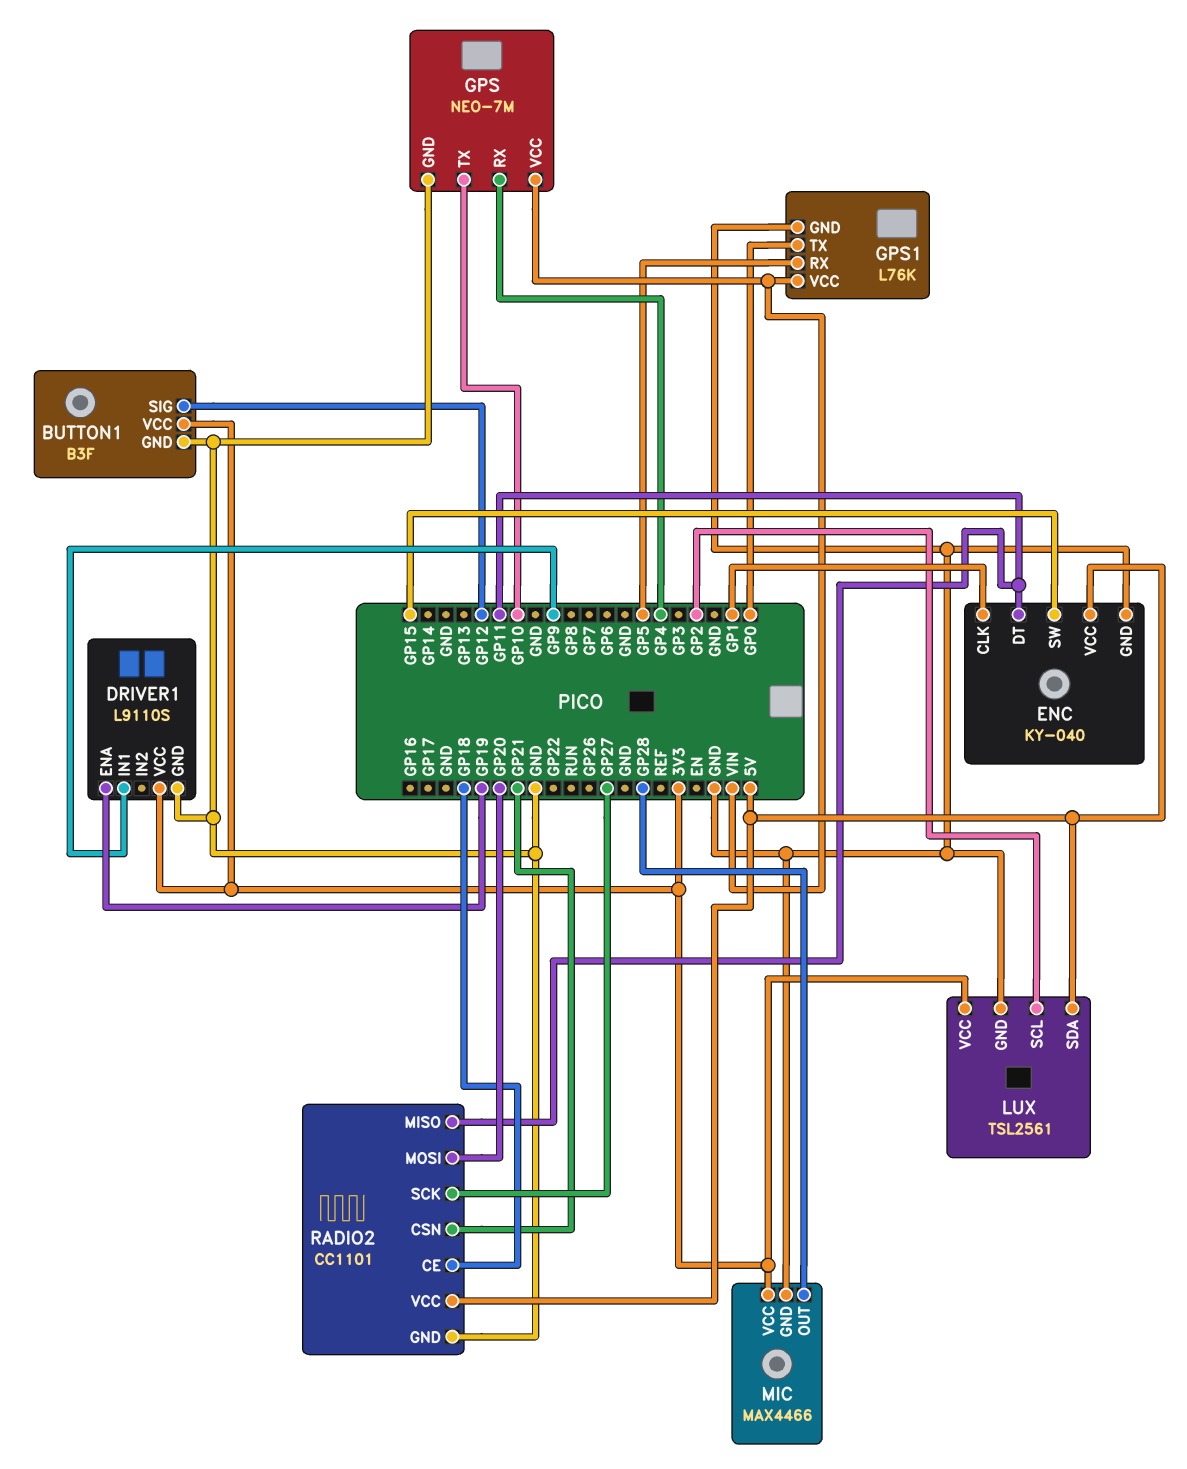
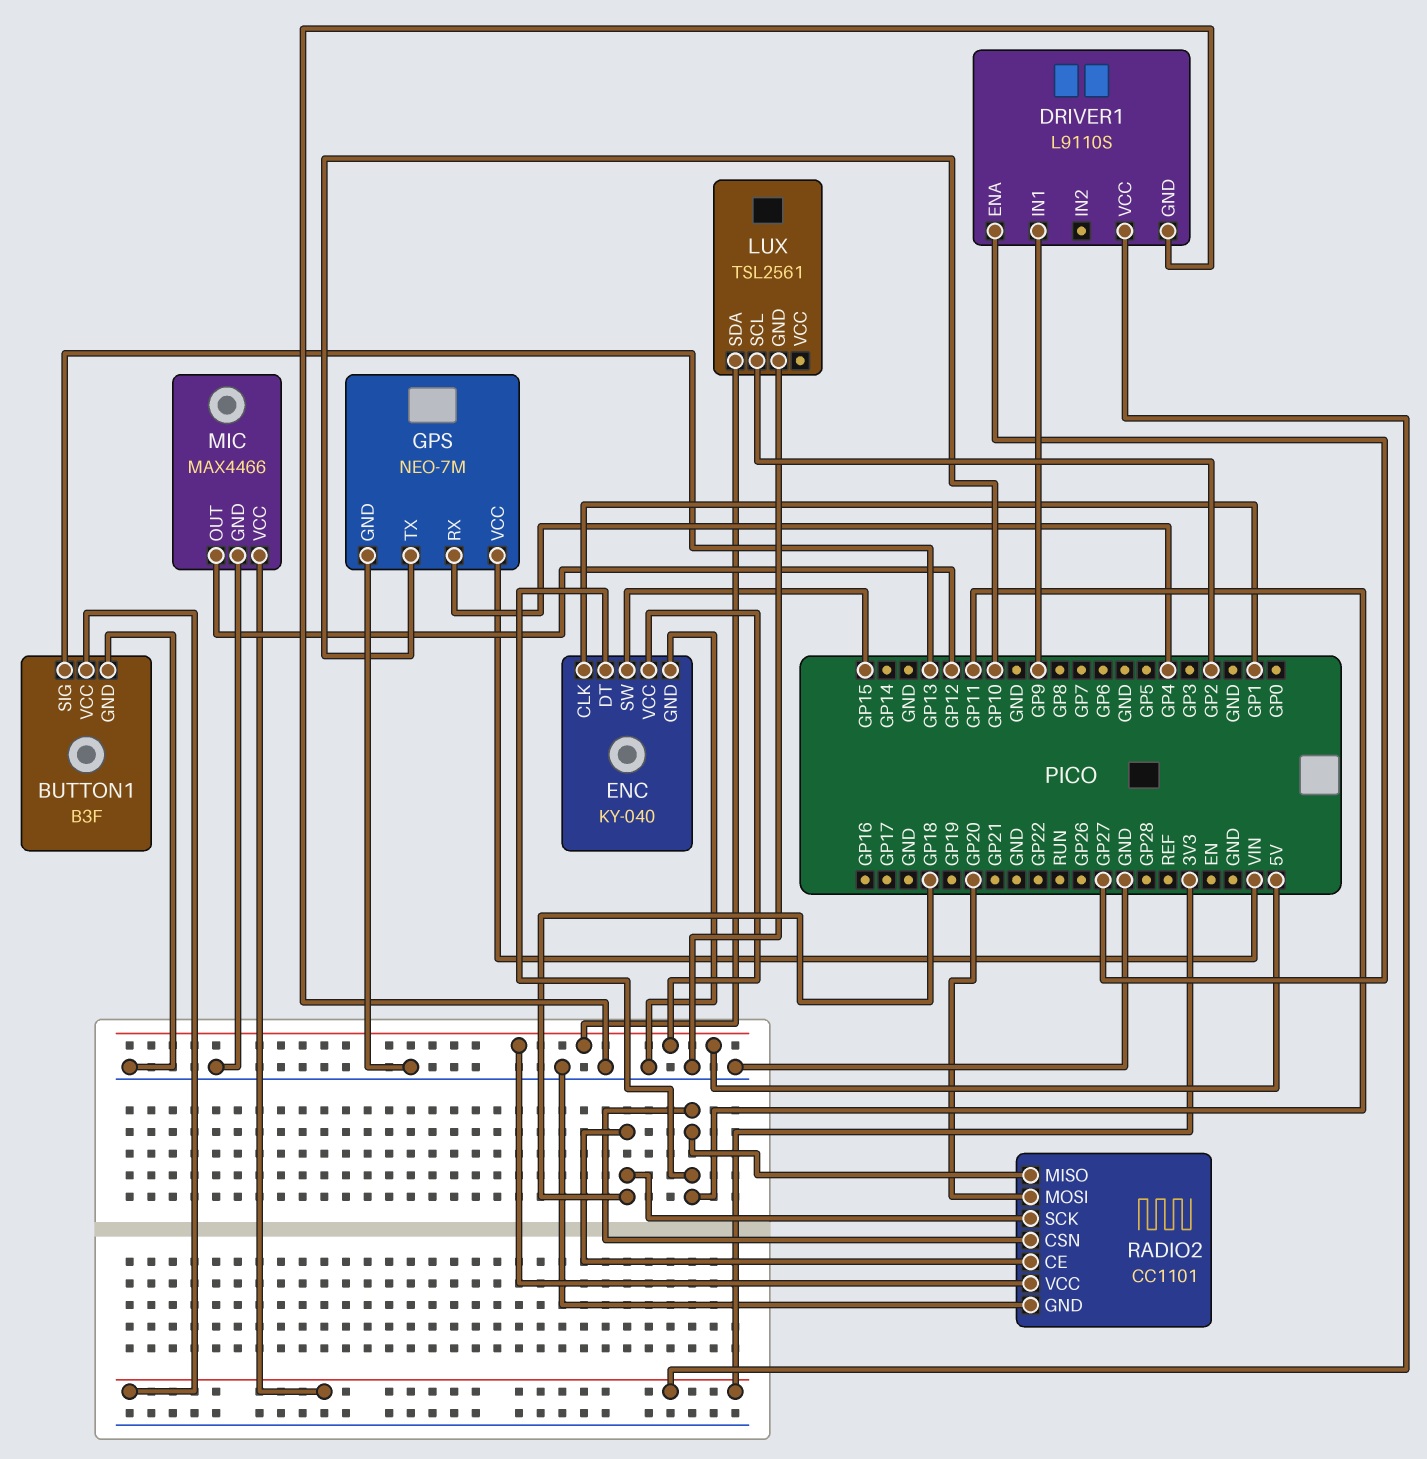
BUTTON1 pin SIG: GP12 -> GP13
DRIVER1 pin ENA: GP19 -> GP27
GPS1: L76K -> none
GPS1 pin GND: GND -> none
GPS1 pin RX: GP5 -> none
GPS1 pin TX: GP0 -> none
GPS1 pin VCC: VIN -> none
LUX pin VCC: 3V3 -> none
MIC pin OUT: GP28 -> GP12
RADIO2 pin CSN: GP21 -> GP11
RADIO2 pin SCK: GP27 -> GP18

